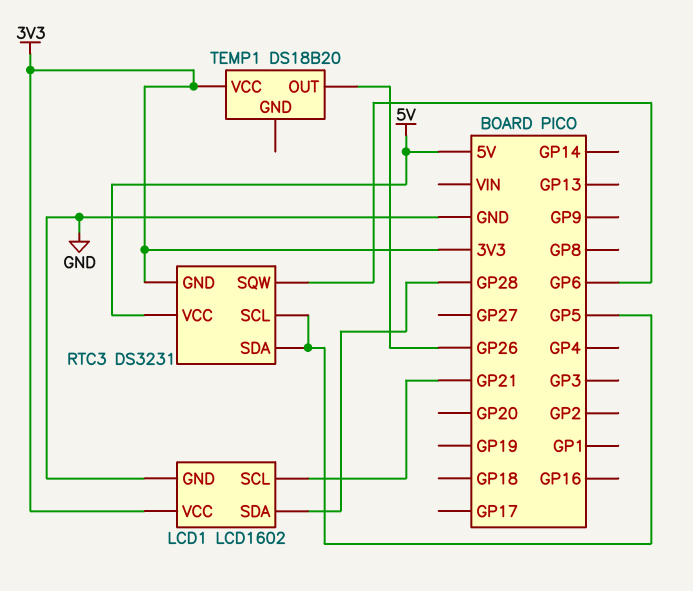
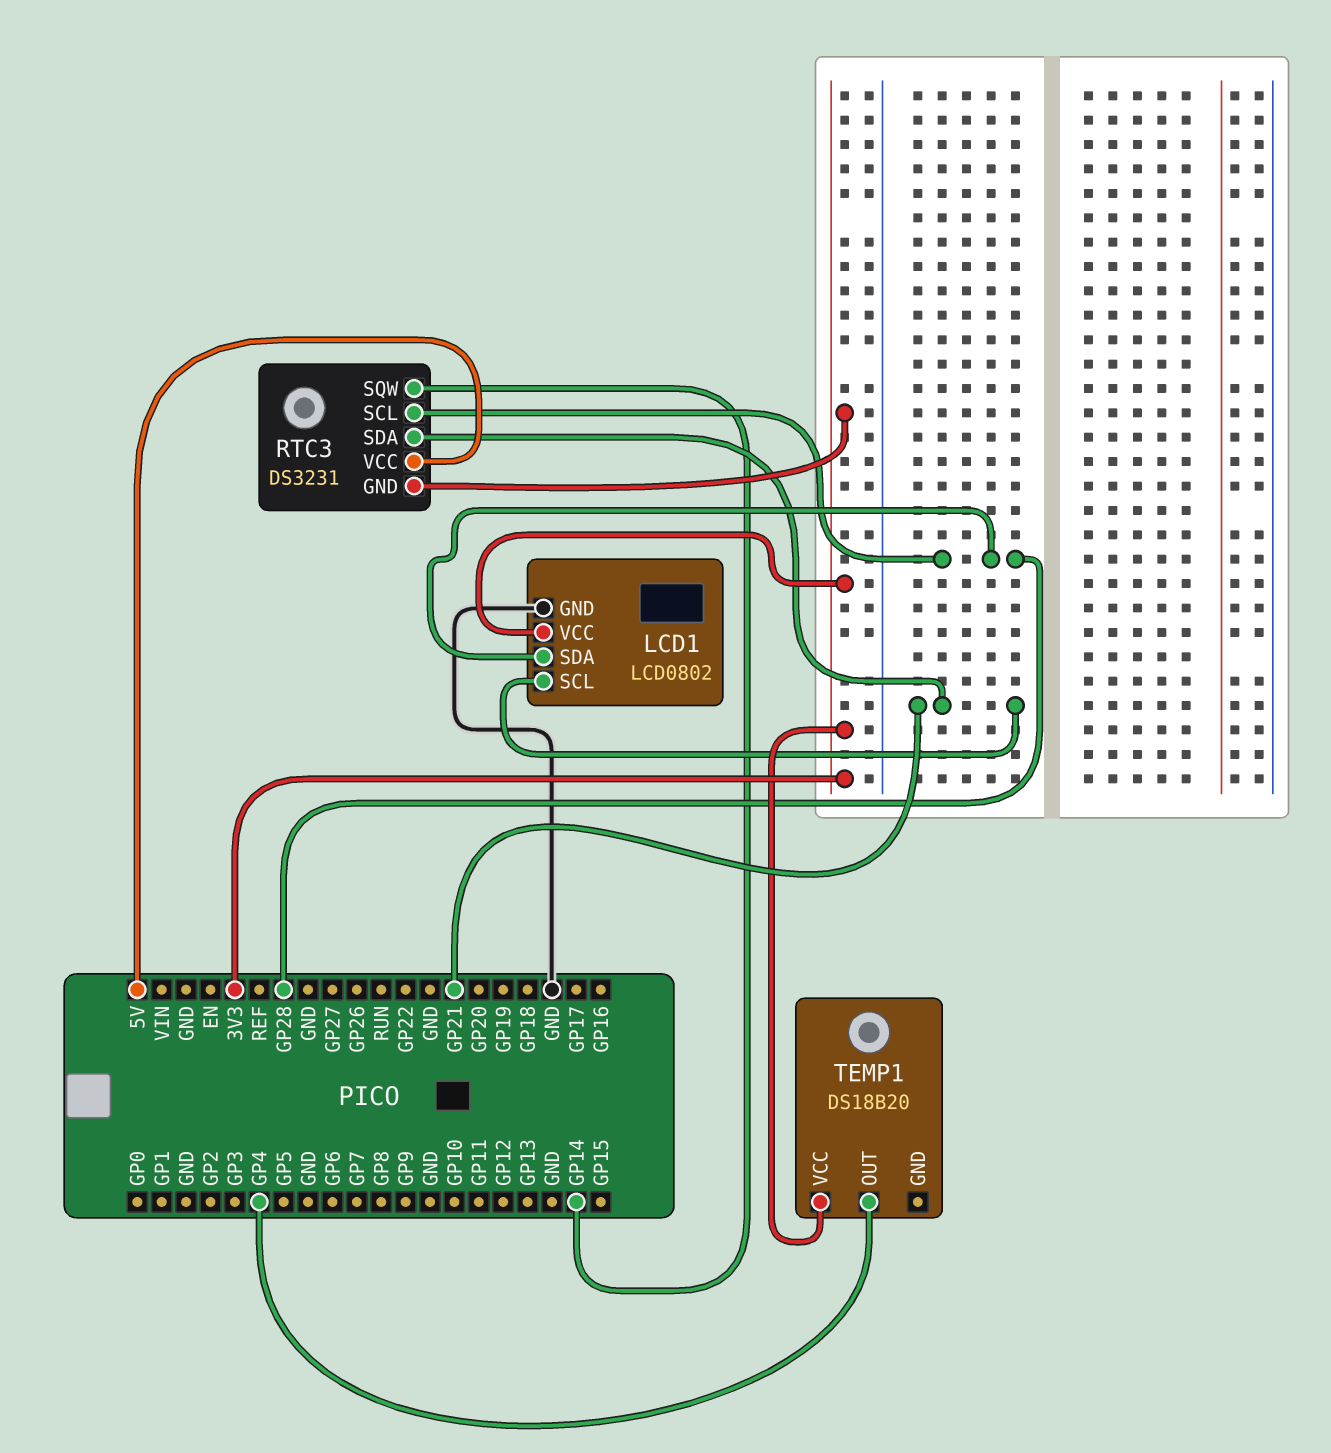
LCD1: LCD1602 -> LCD0802
RTC3 pin SCL: GP5 -> GP28
RTC3 pin SDA: GP5 -> GP21
RTC3 pin SQW: GP6 -> GP14
TEMP1 pin OUT: GP26 -> GP4

